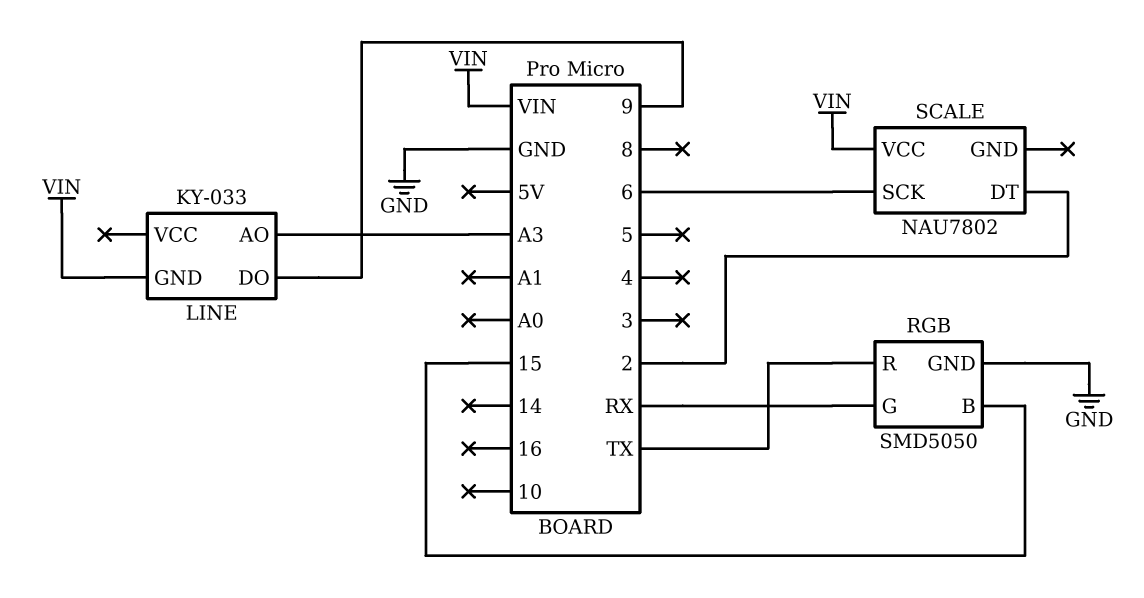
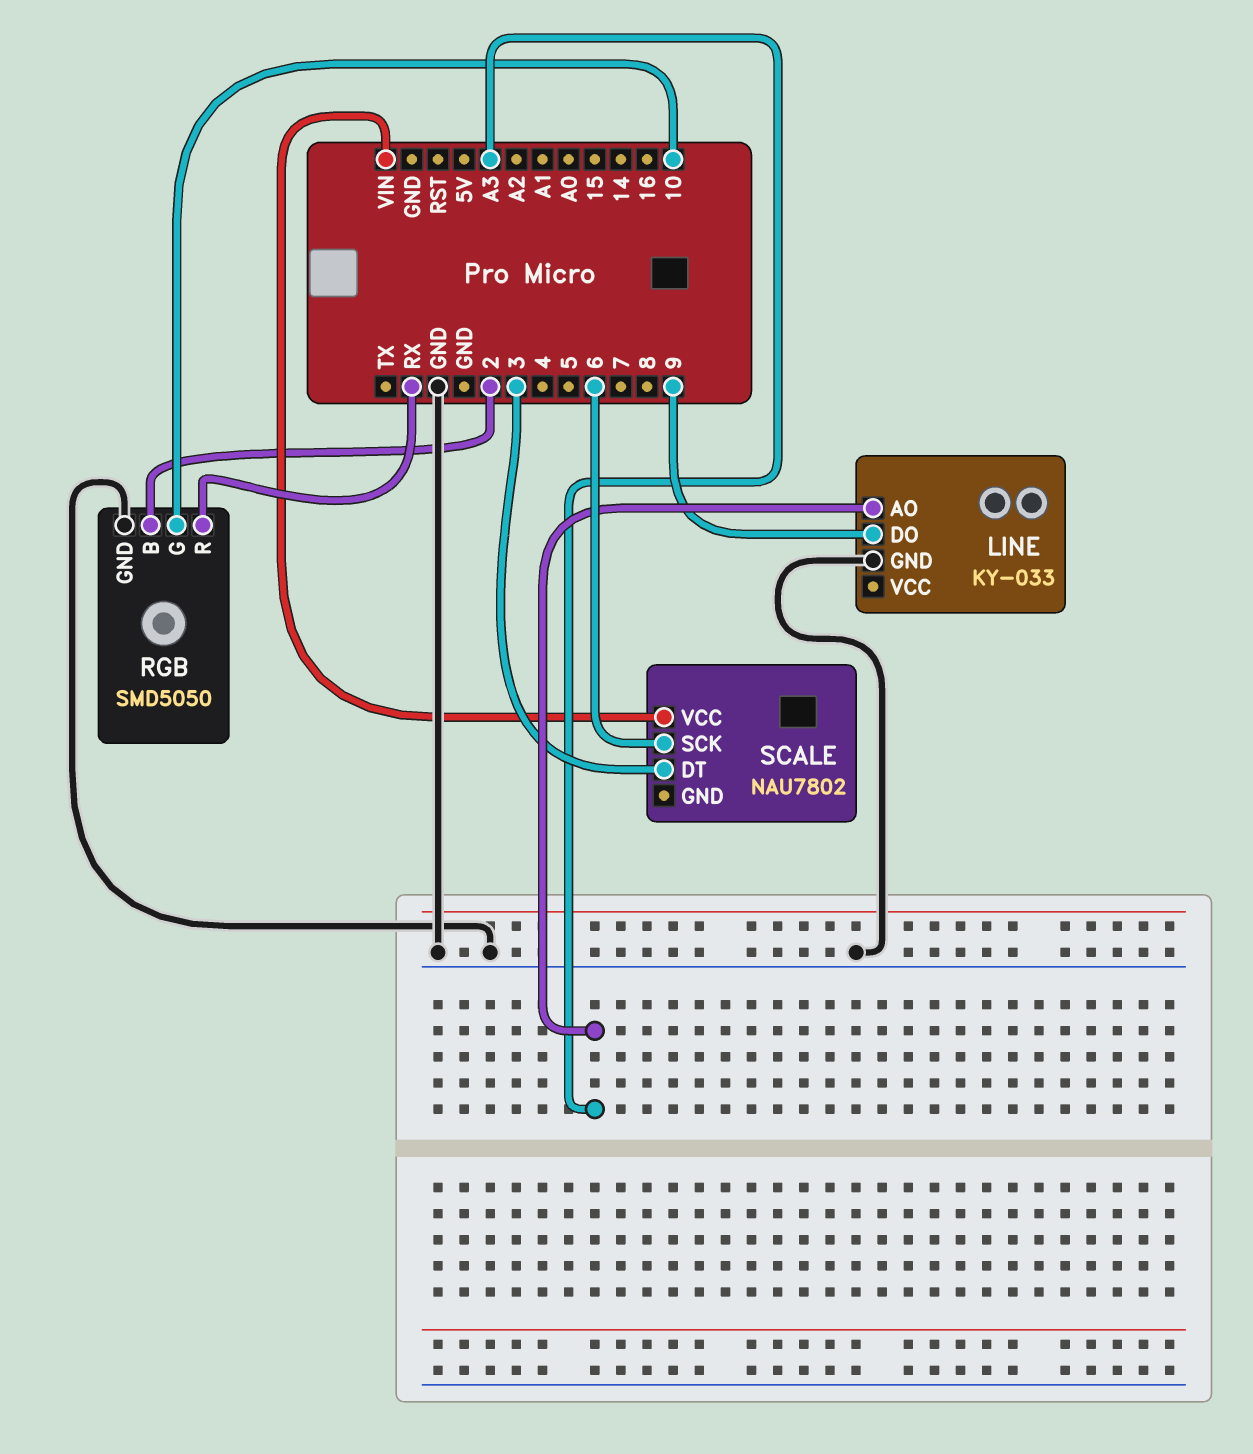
LINE pin GND: VIN -> GND
RGB pin B: 15 -> 2
RGB pin G: RX -> 10
RGB pin R: TX -> RX
SCALE pin DT: 2 -> 3

